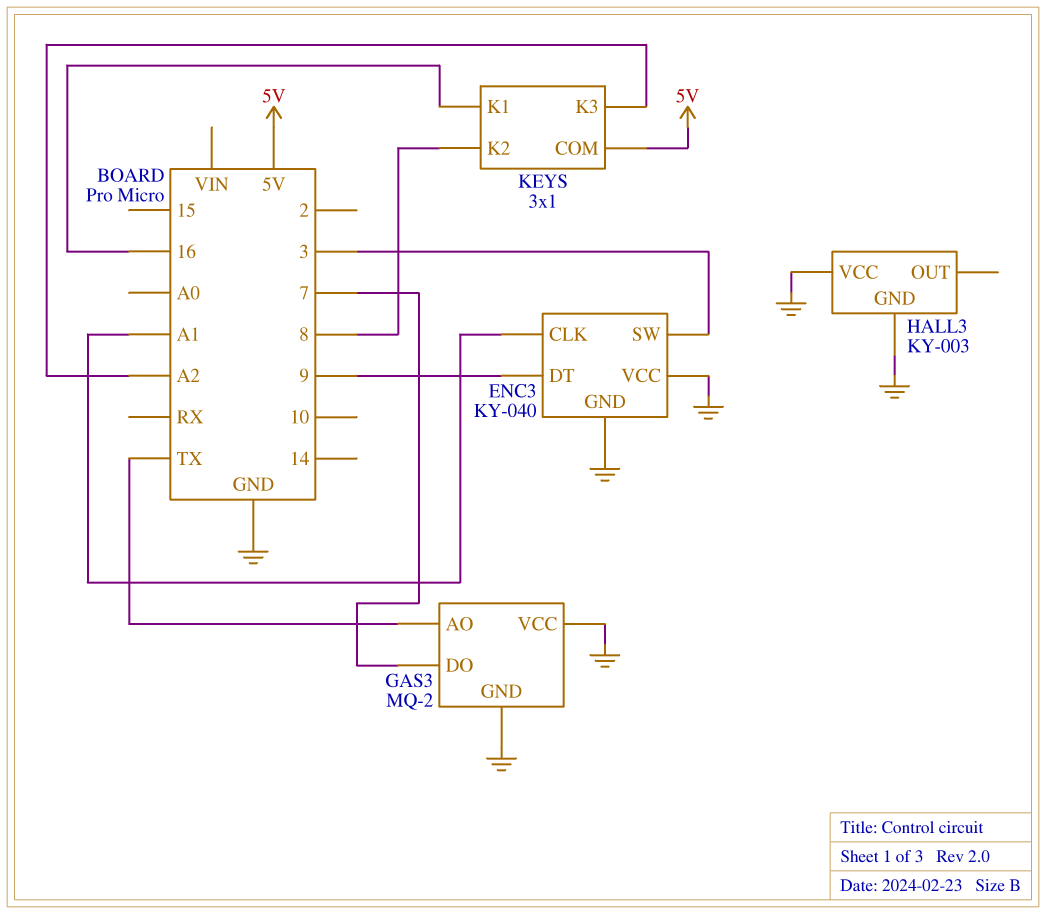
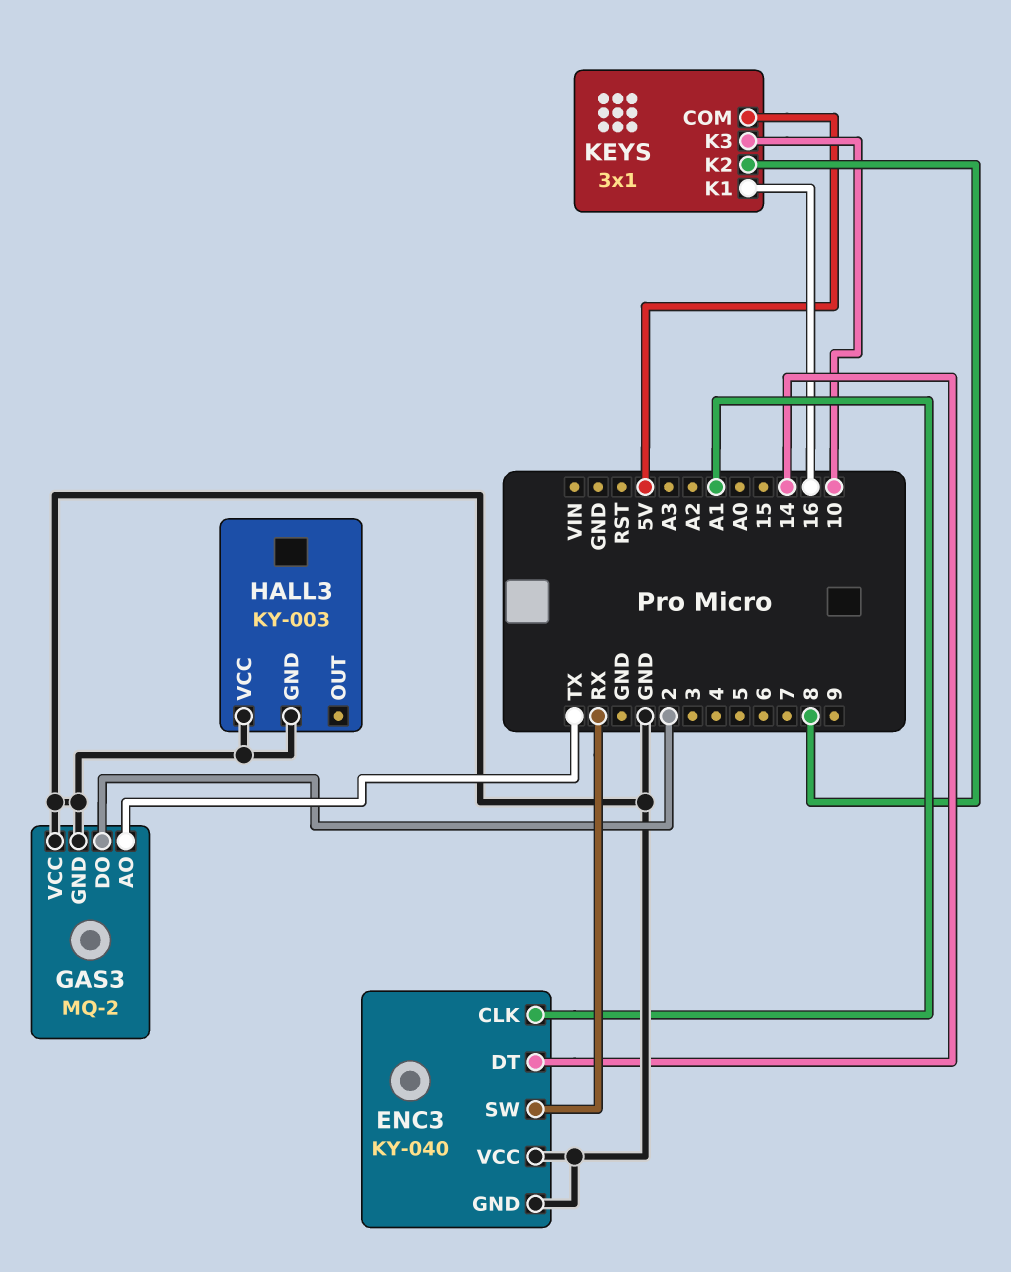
ENC3 pin DT: 9 -> 14
ENC3 pin SW: 3 -> RX
GAS3 pin DO: 7 -> 2
KEYS pin K3: A2 -> 10

